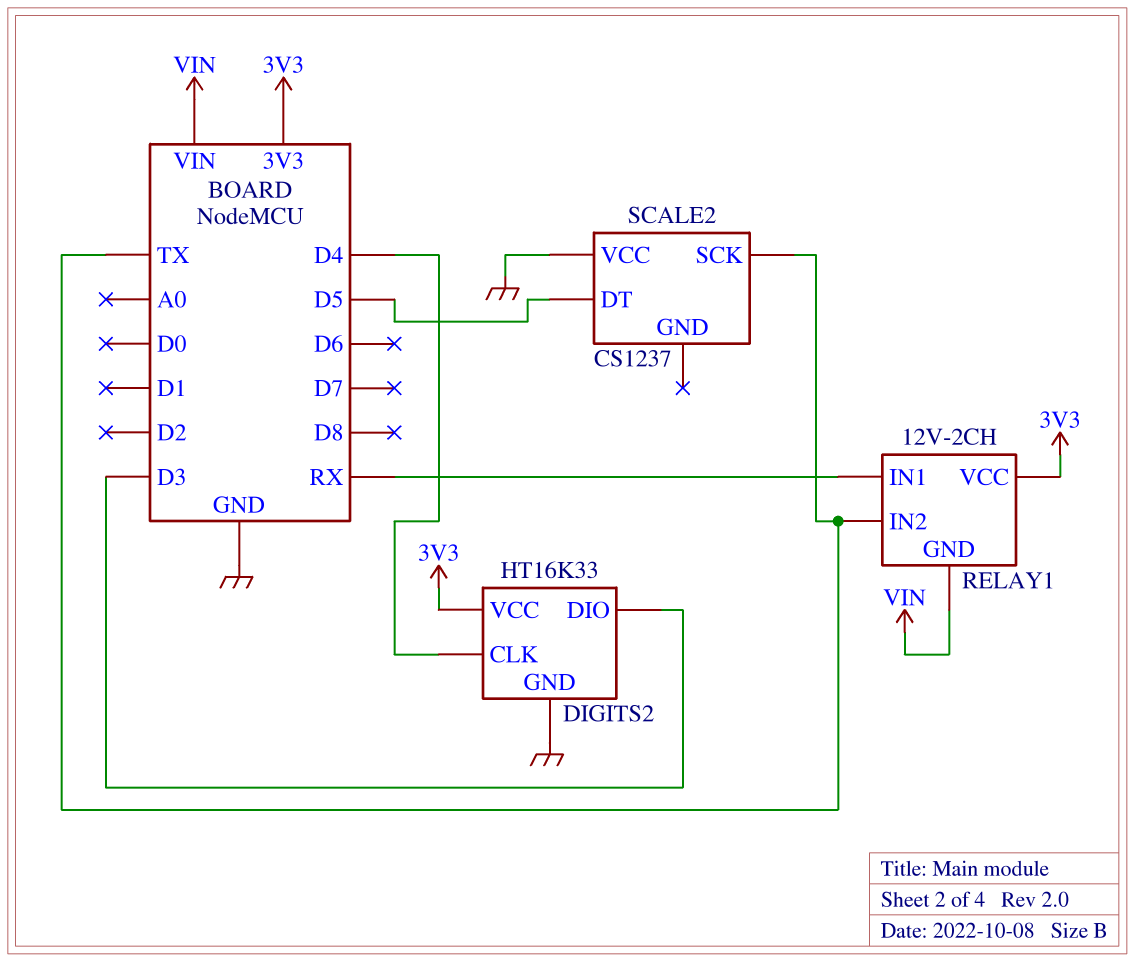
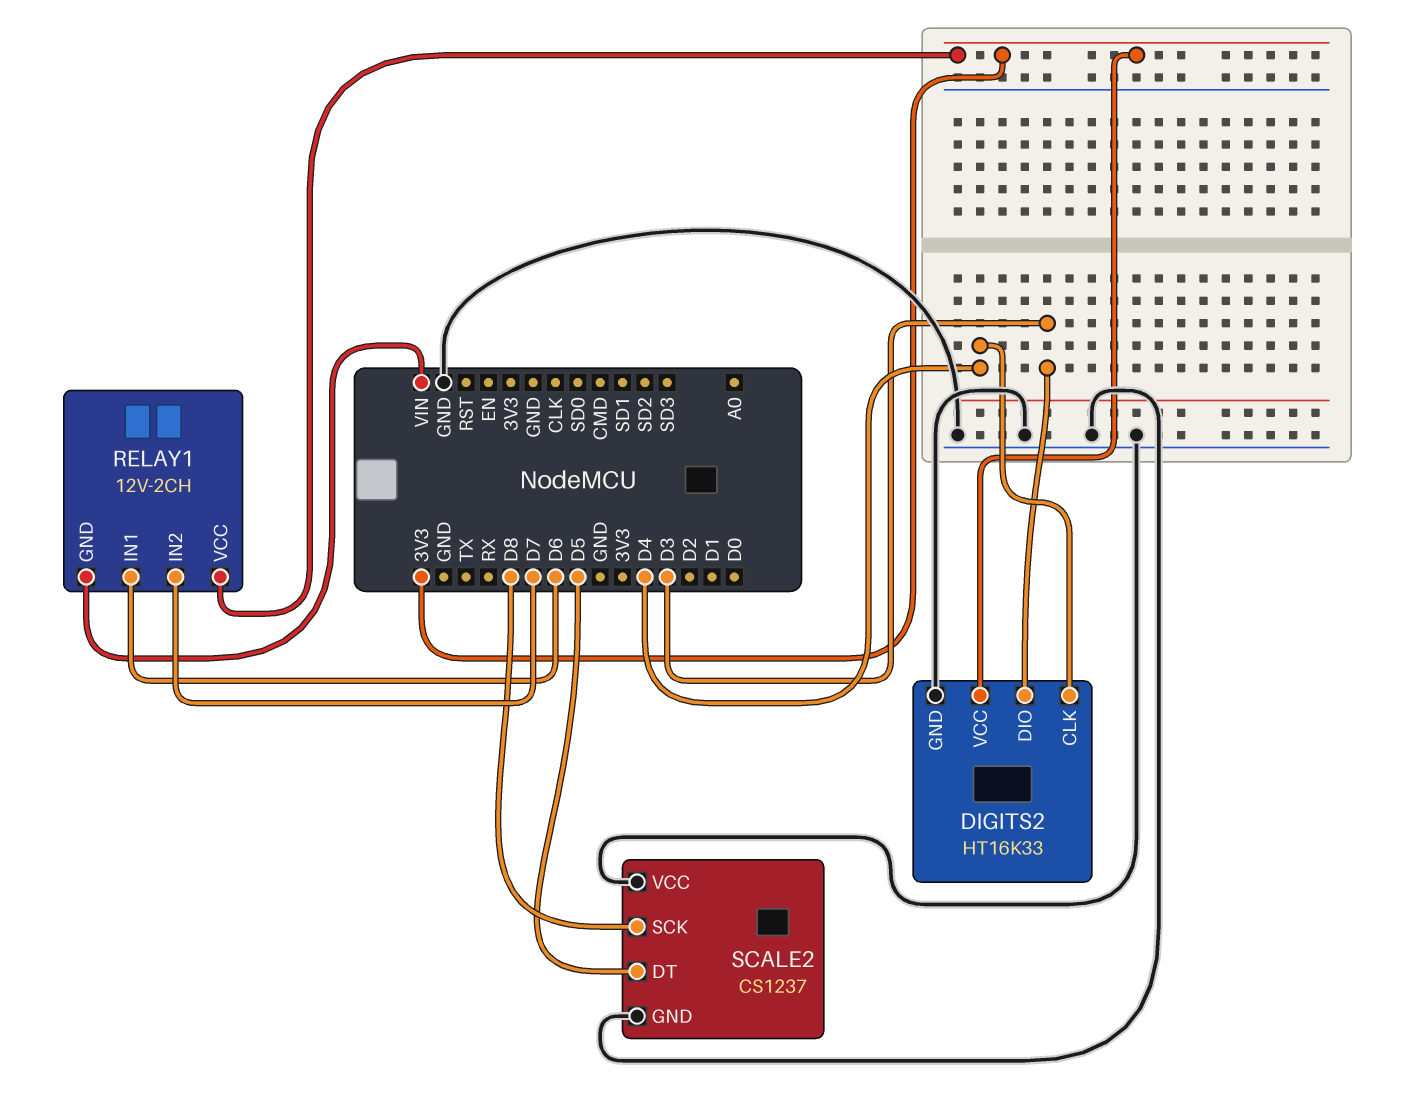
RELAY1 pin IN1: RX -> D6
RELAY1 pin IN2: TX -> D7
SCALE2 pin GND: none -> GND
SCALE2 pin SCK: TX -> D8

